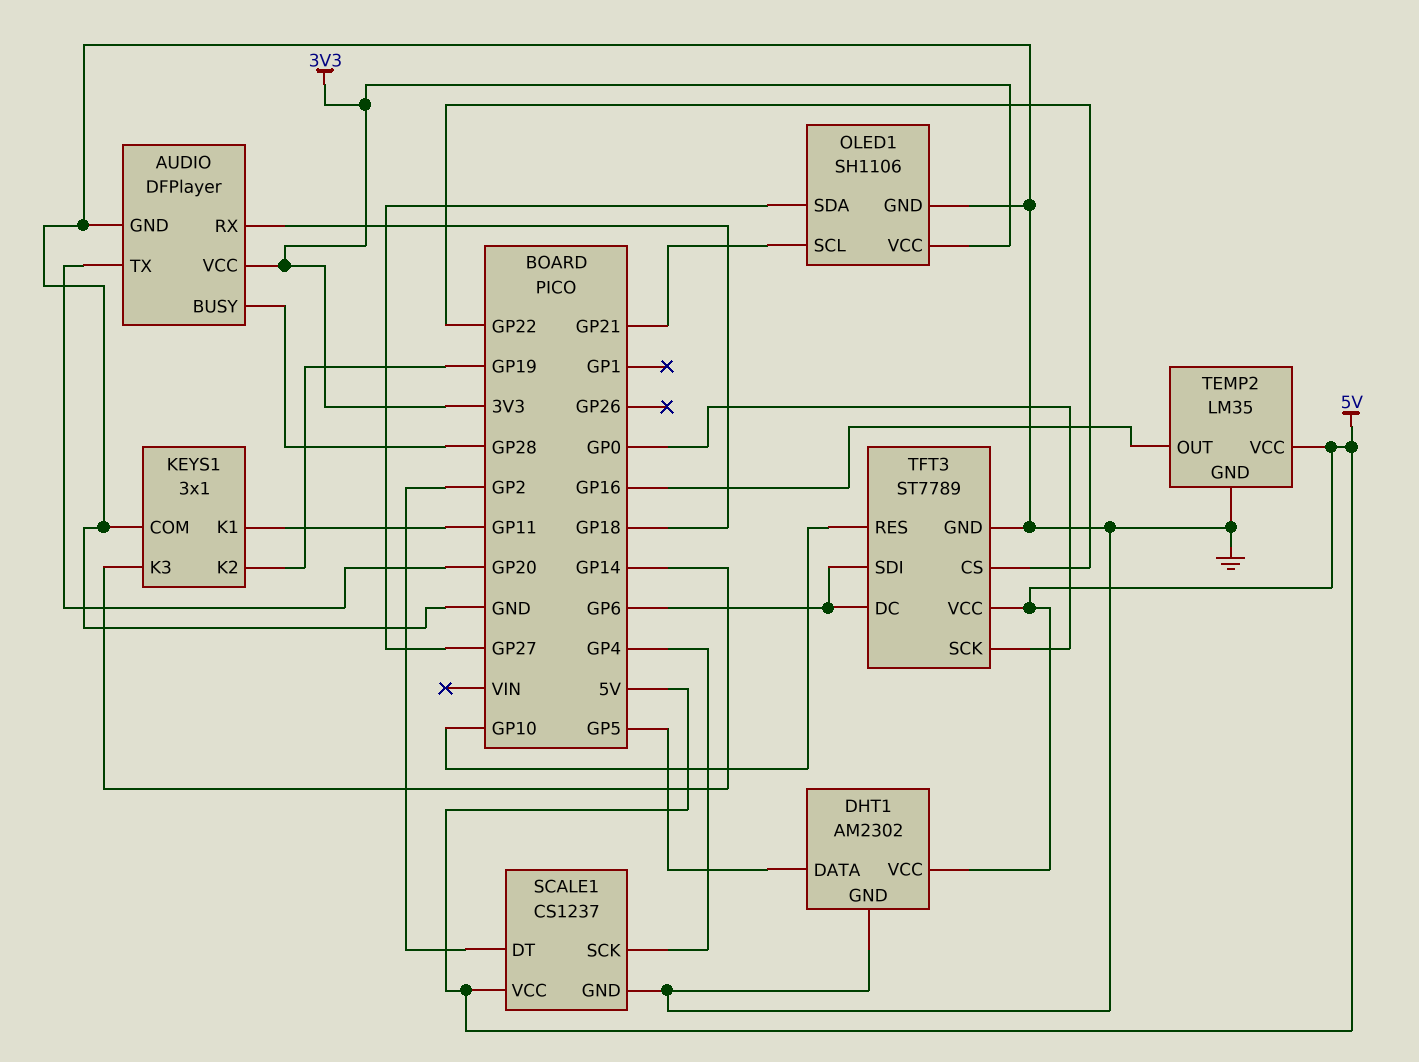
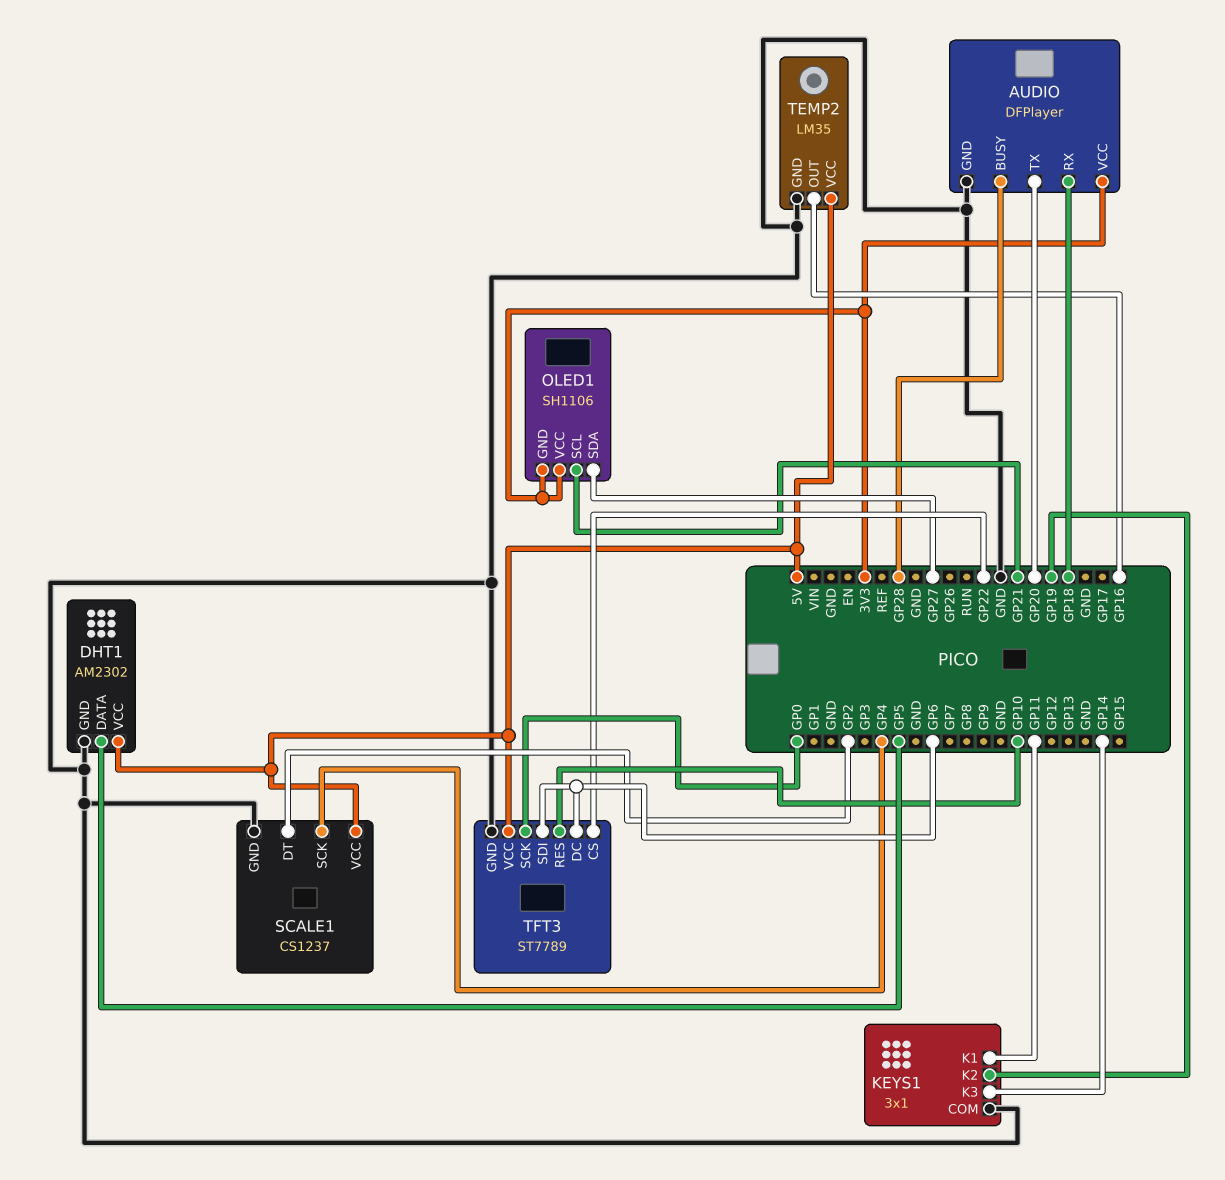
OLED1 pin GND: GND -> 3V3

